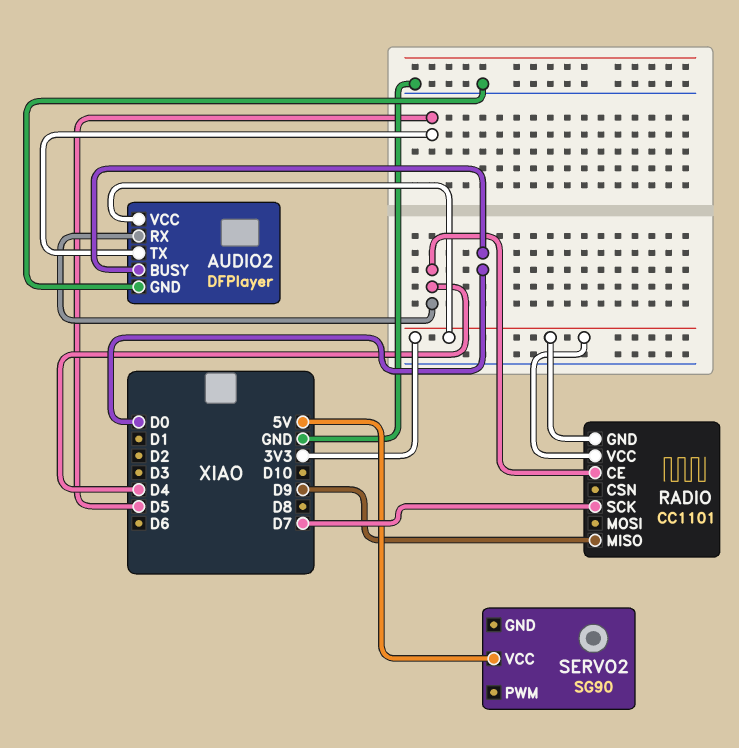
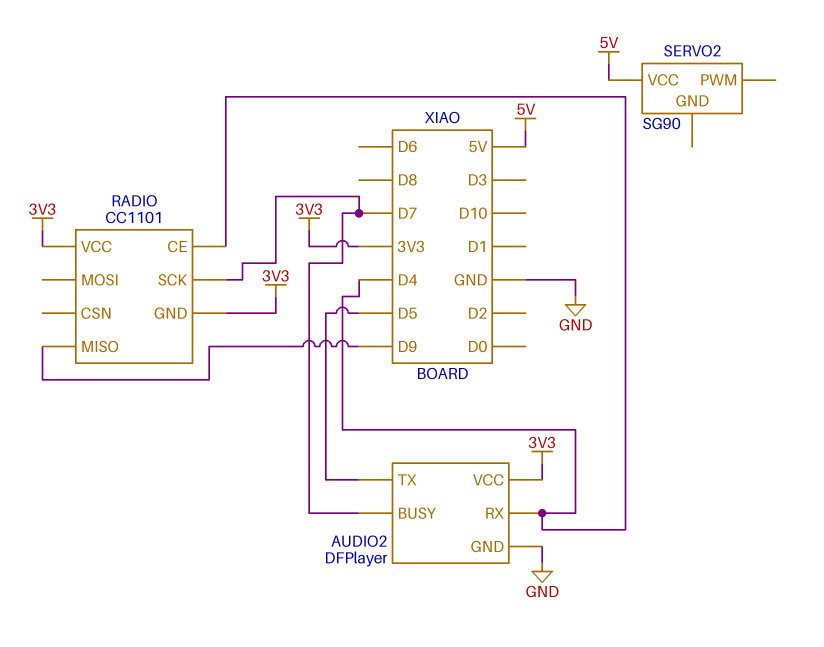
AUDIO2 pin BUSY: D0 -> D7

